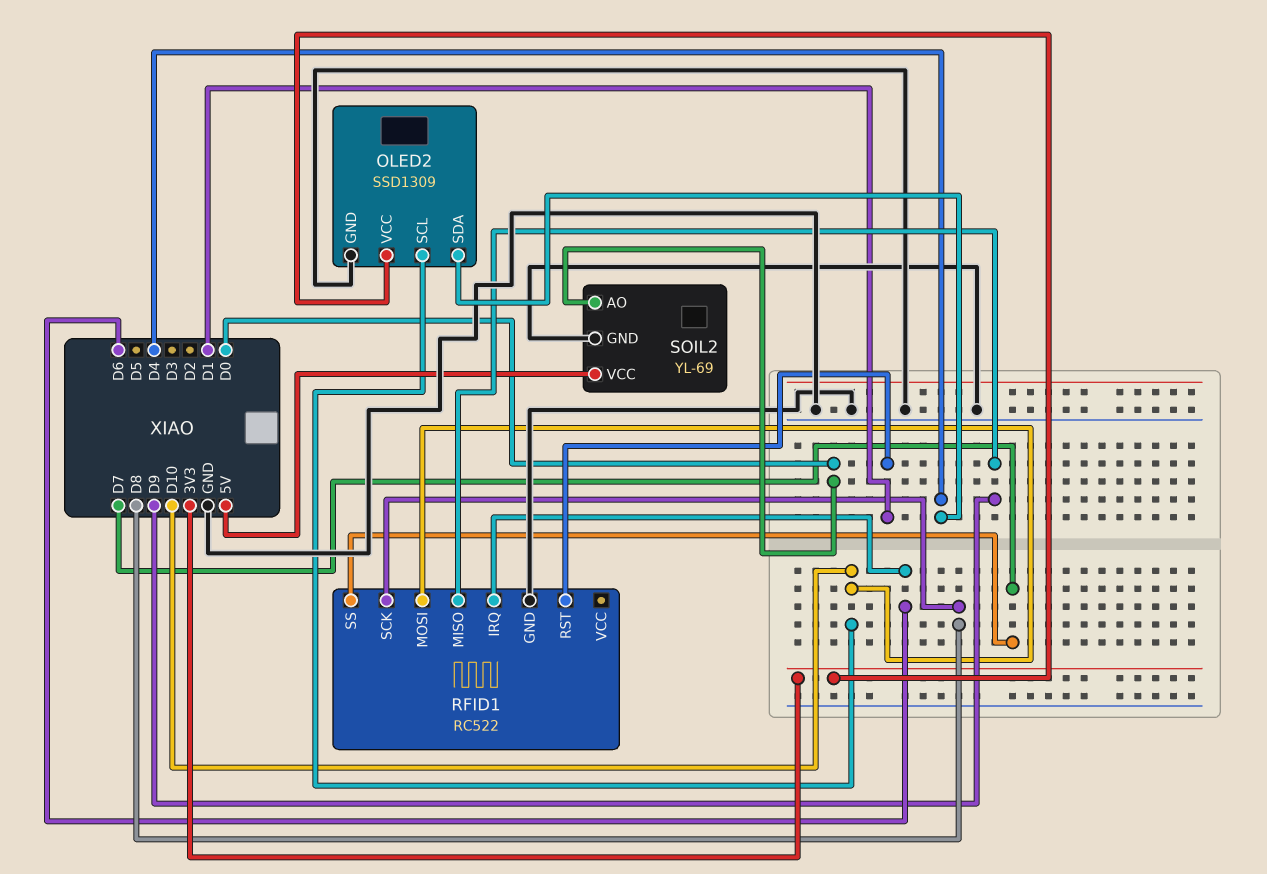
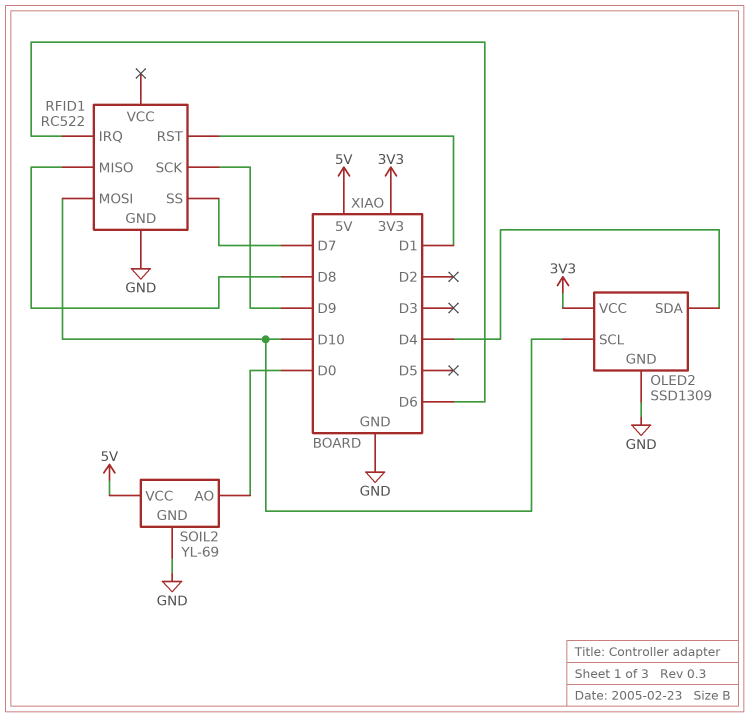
RFID1 pin MISO: D9 -> D8
RFID1 pin SCK: D8 -> D9

